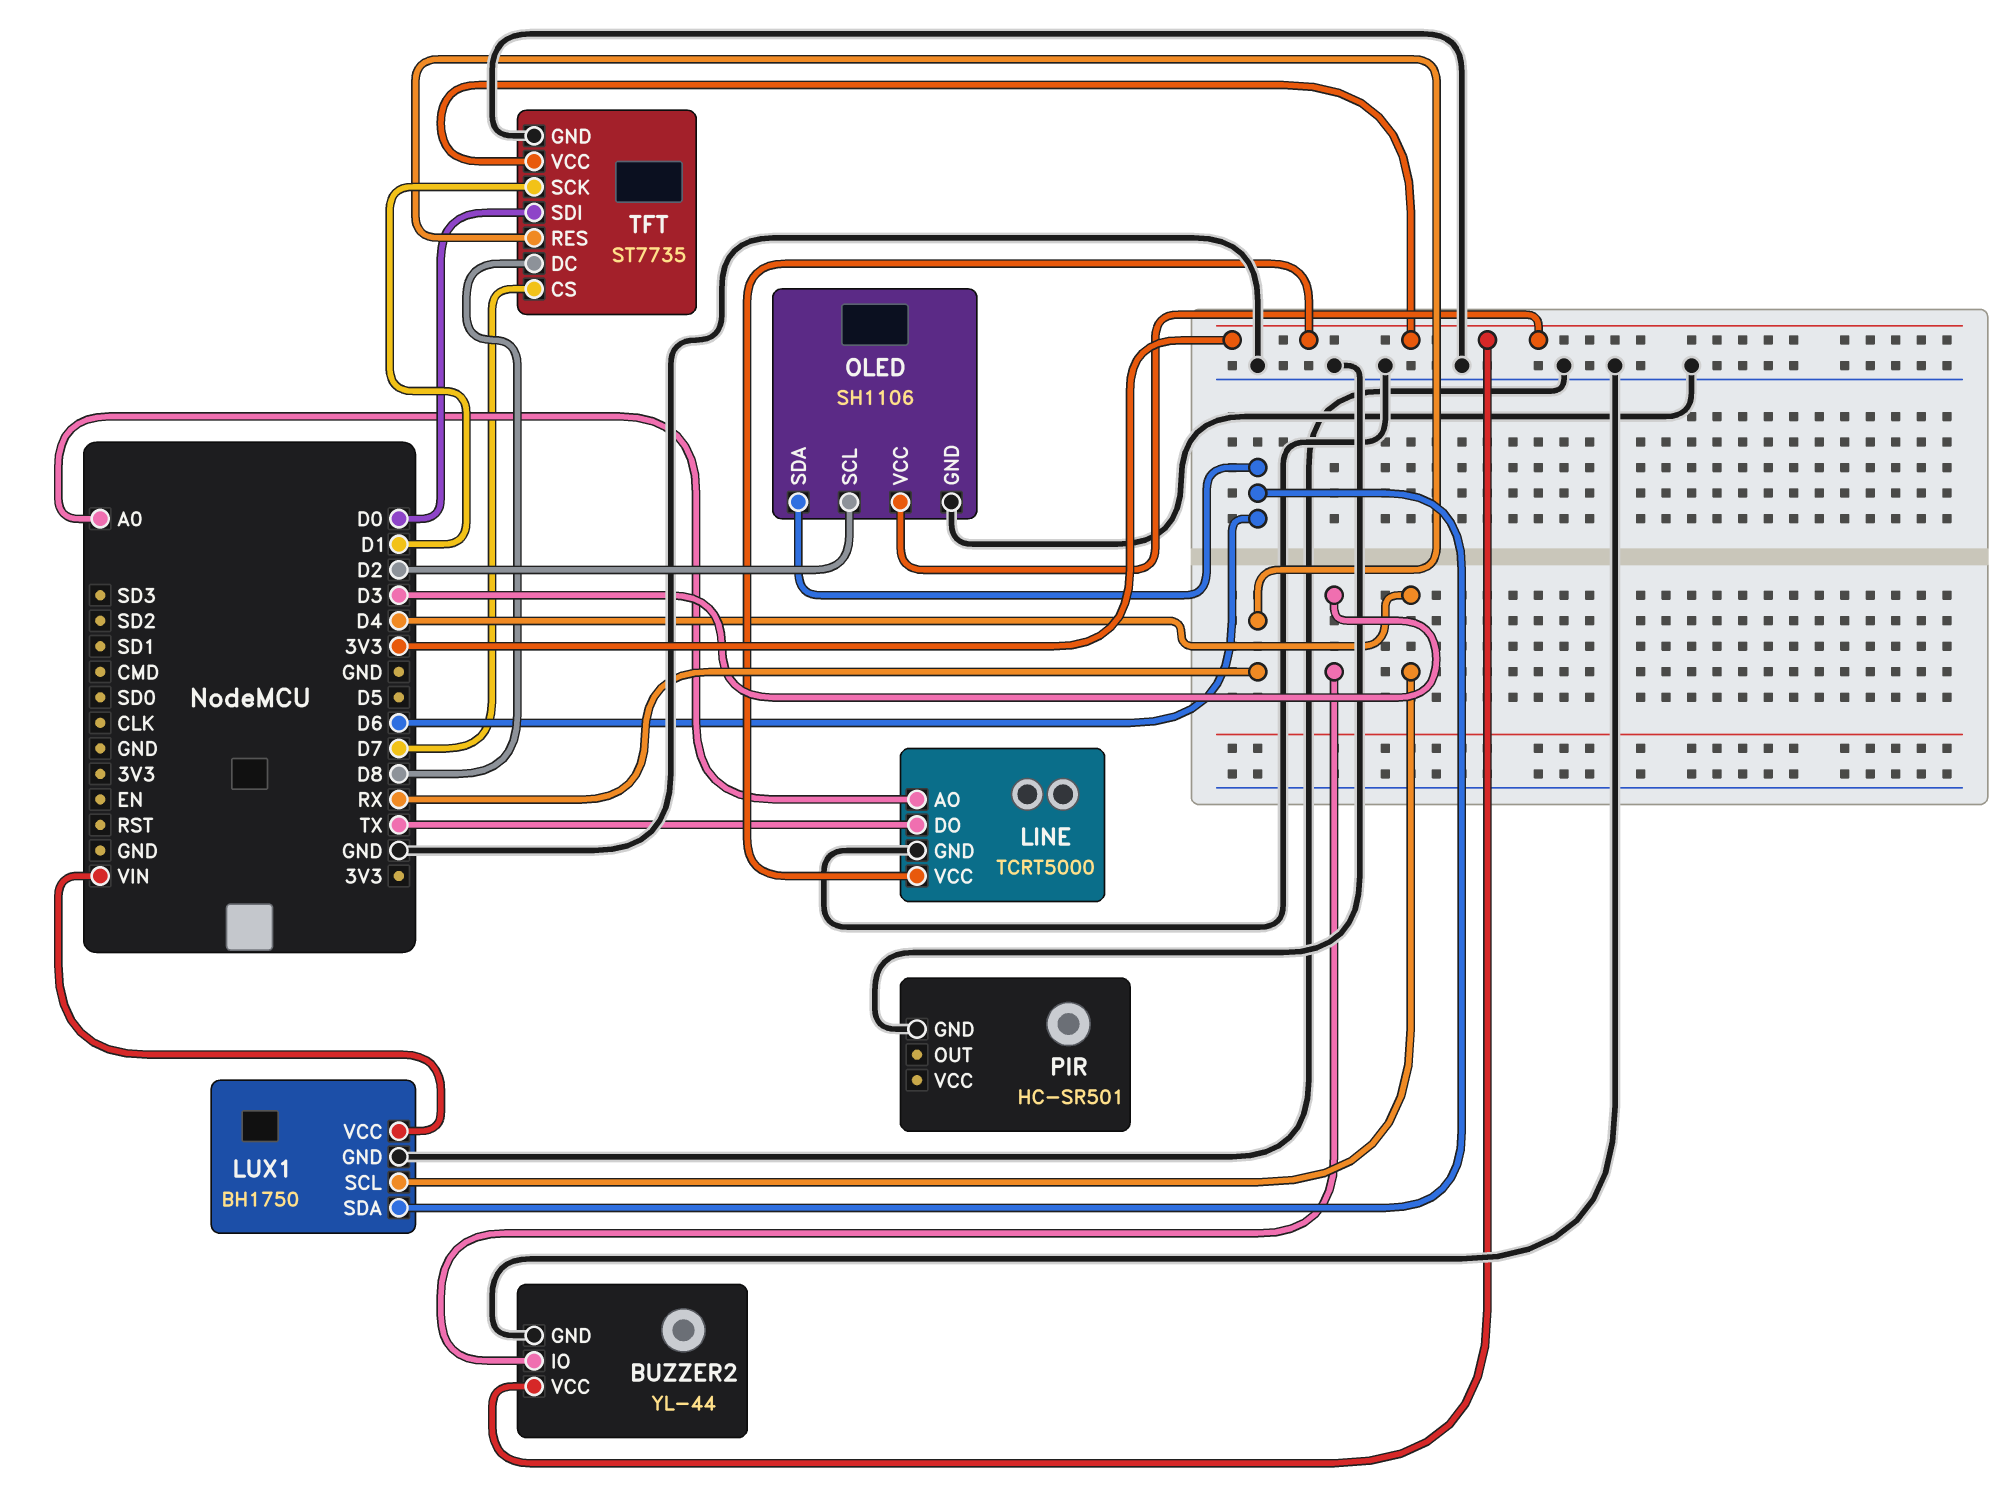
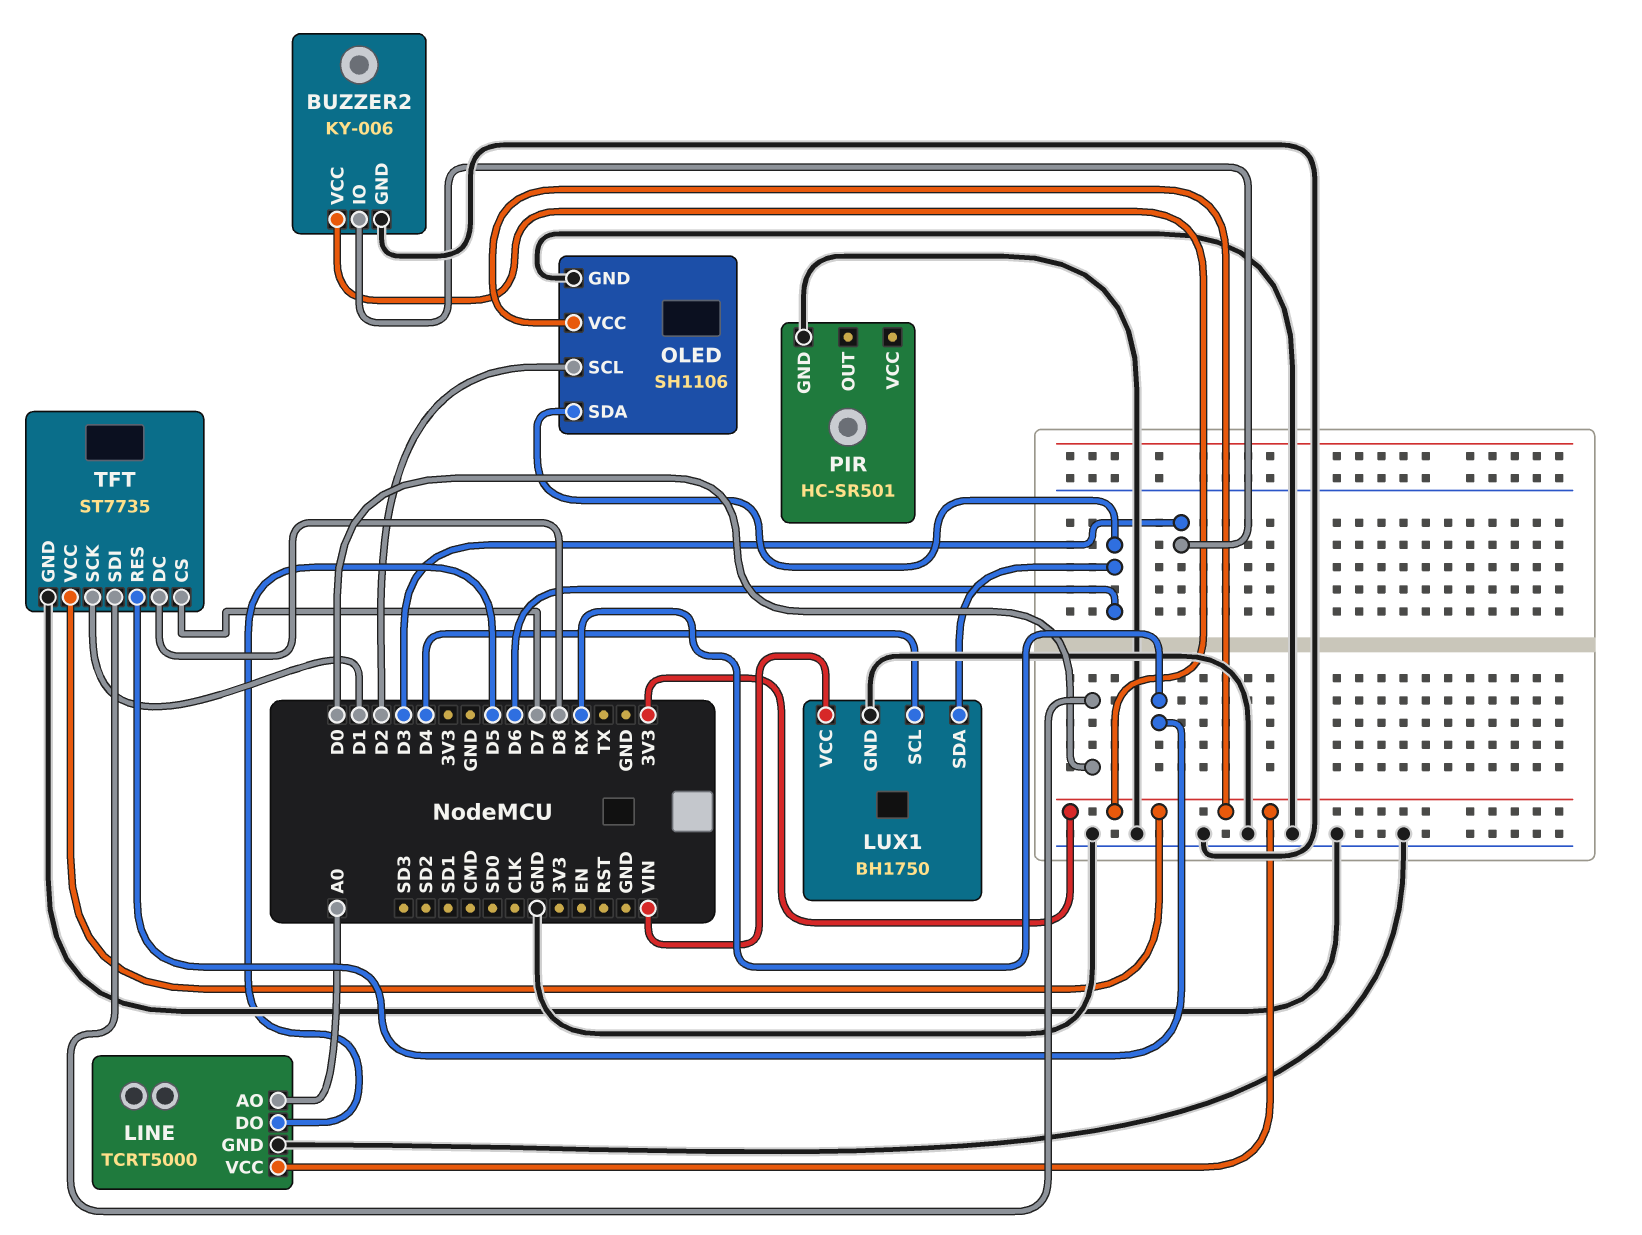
BUZZER2: YL-44 -> KY-006
LINE pin DO: TX -> D5

